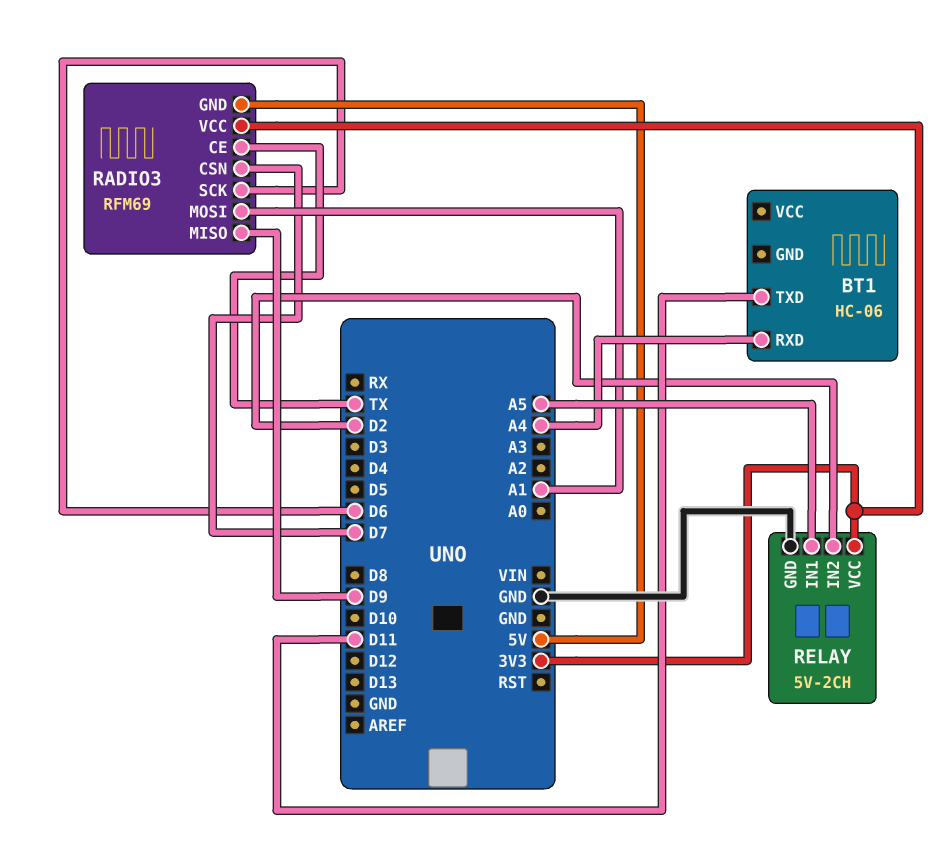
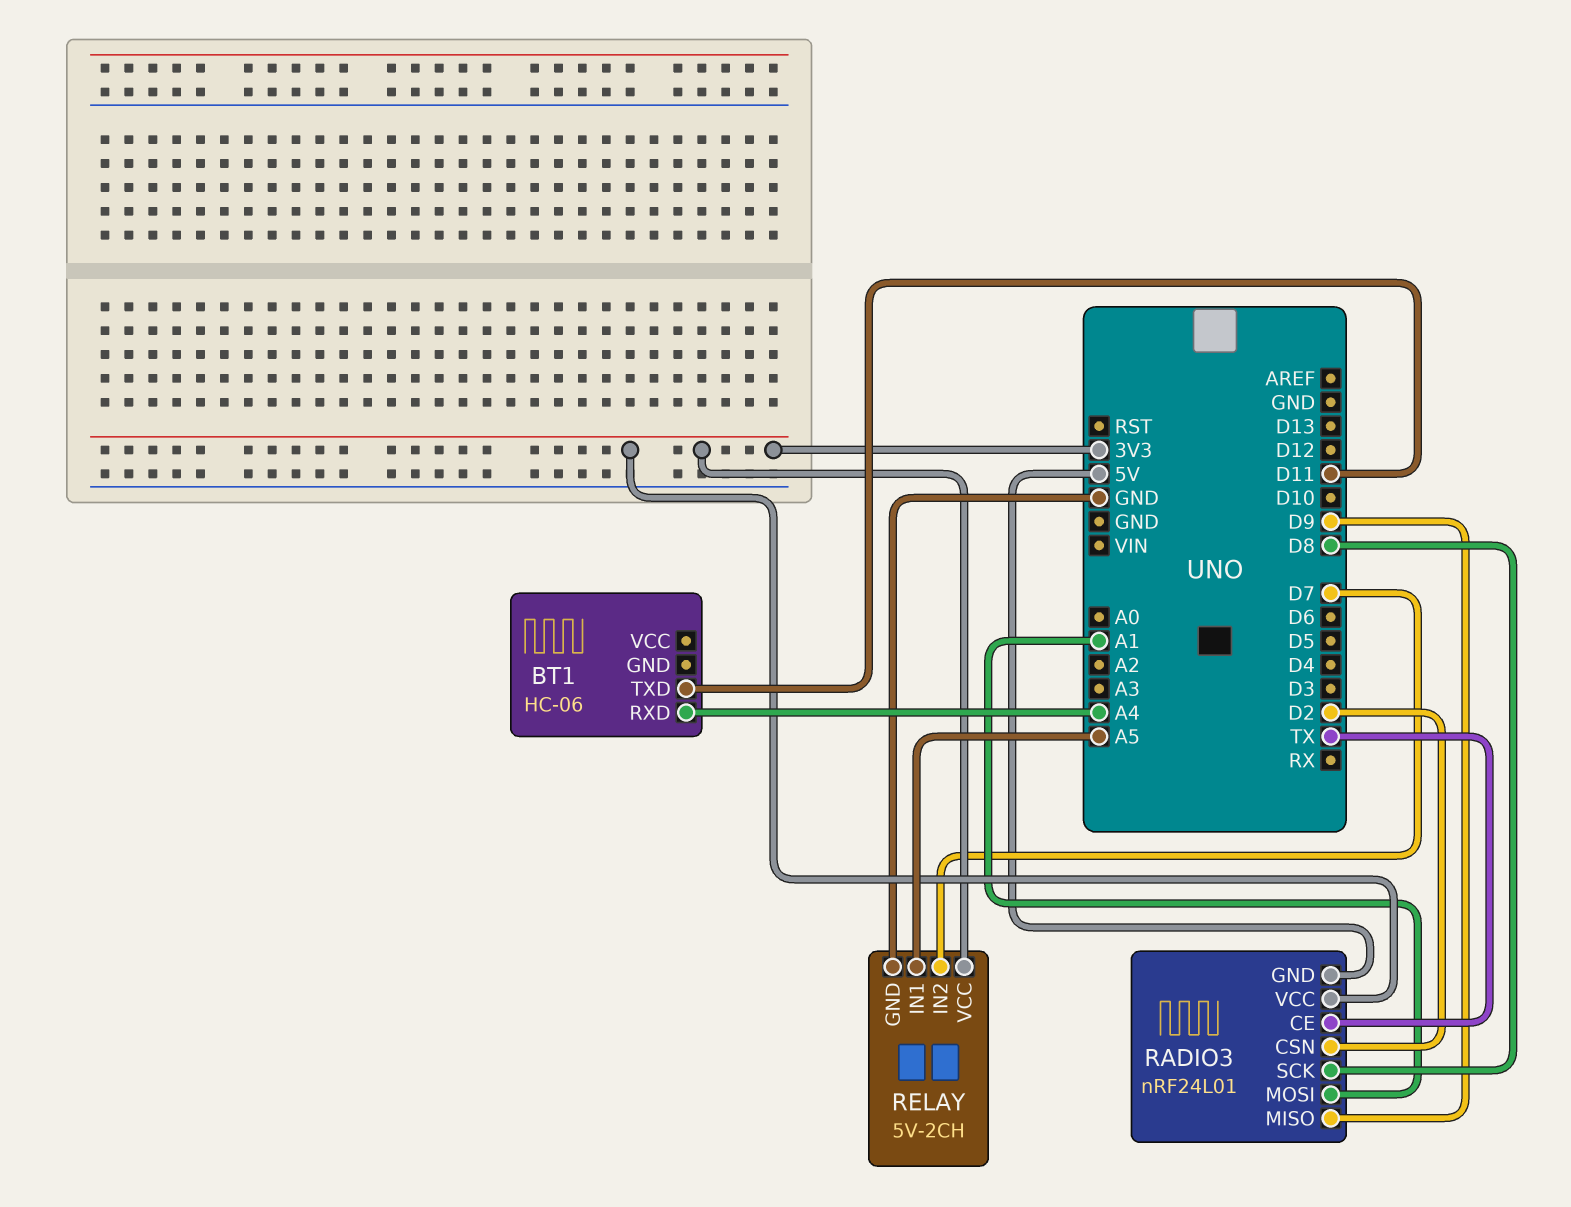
RADIO3: RFM69 -> nRF24L01
RADIO3 pin CSN: D7 -> D2
RADIO3 pin SCK: D6 -> D8
RELAY pin IN2: D2 -> D7

